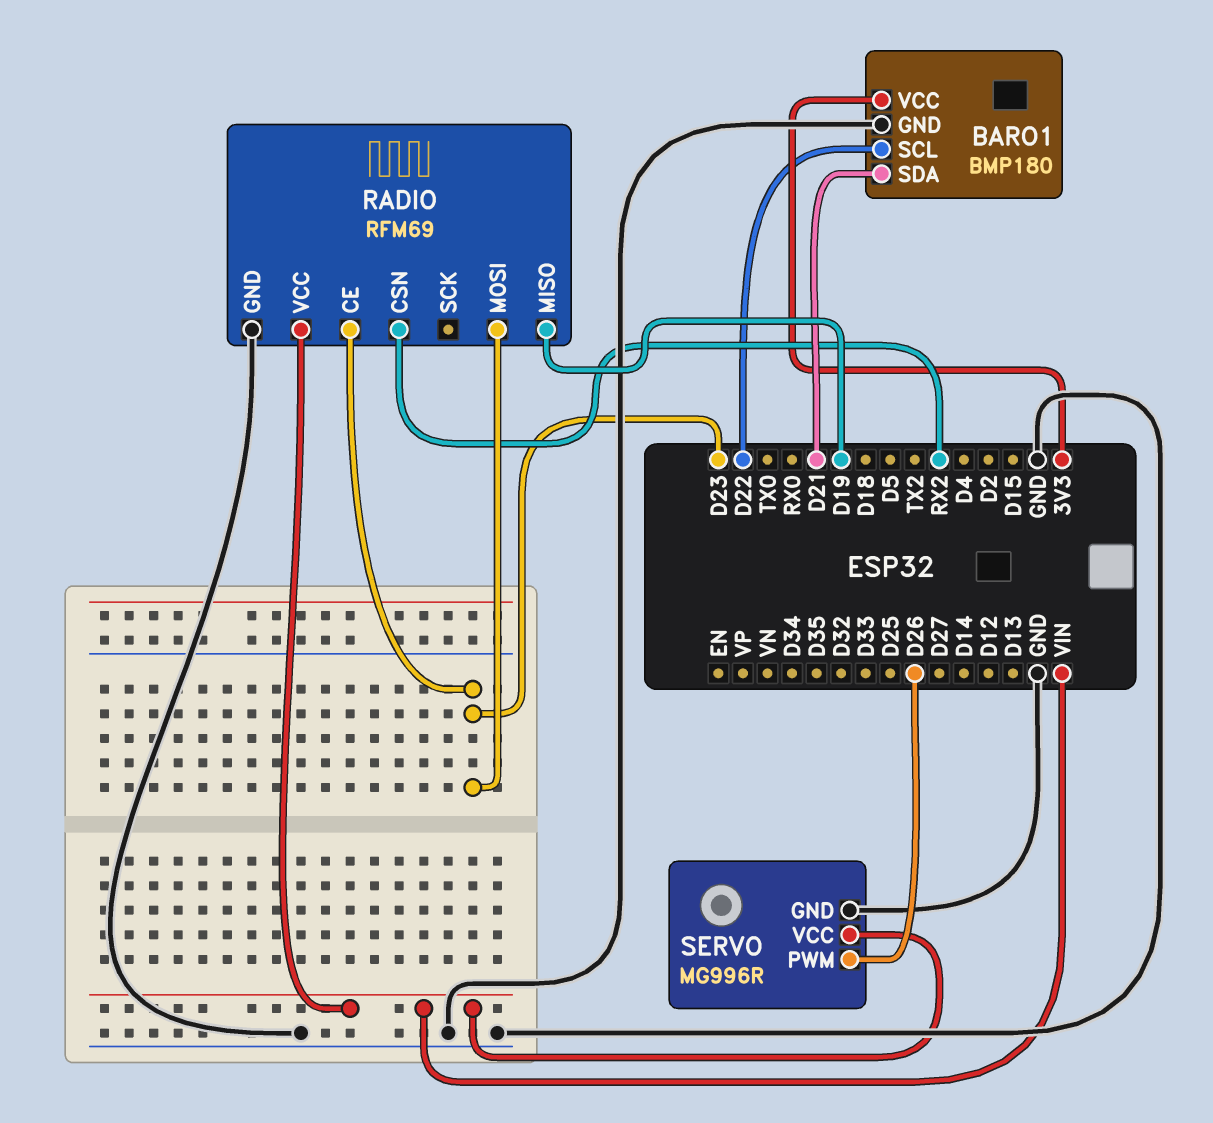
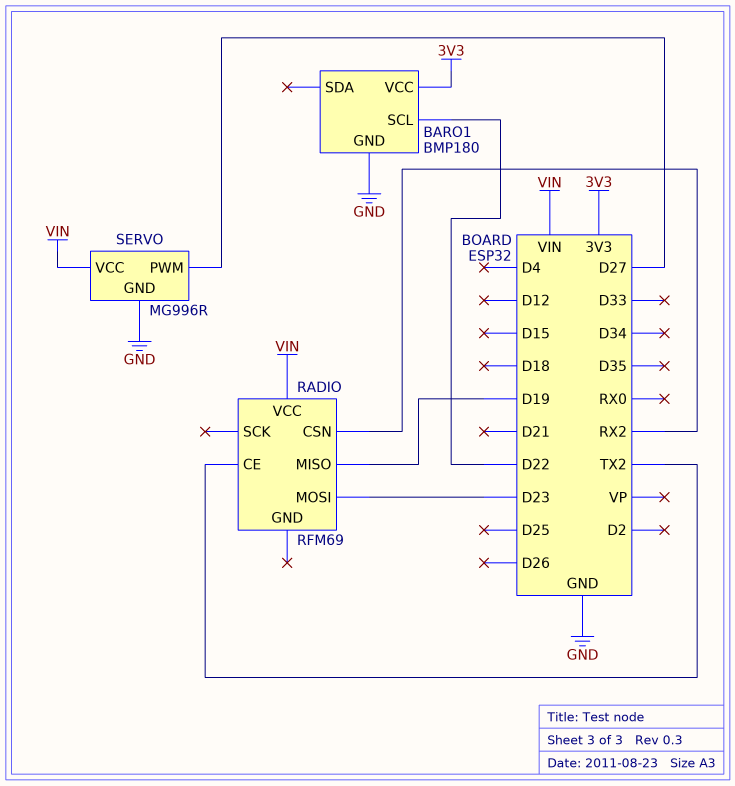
BARO1 pin SDA: D21 -> none
RADIO pin CE: D23 -> TX2
RADIO pin GND: GND -> none
SERVO pin PWM: D26 -> D27

